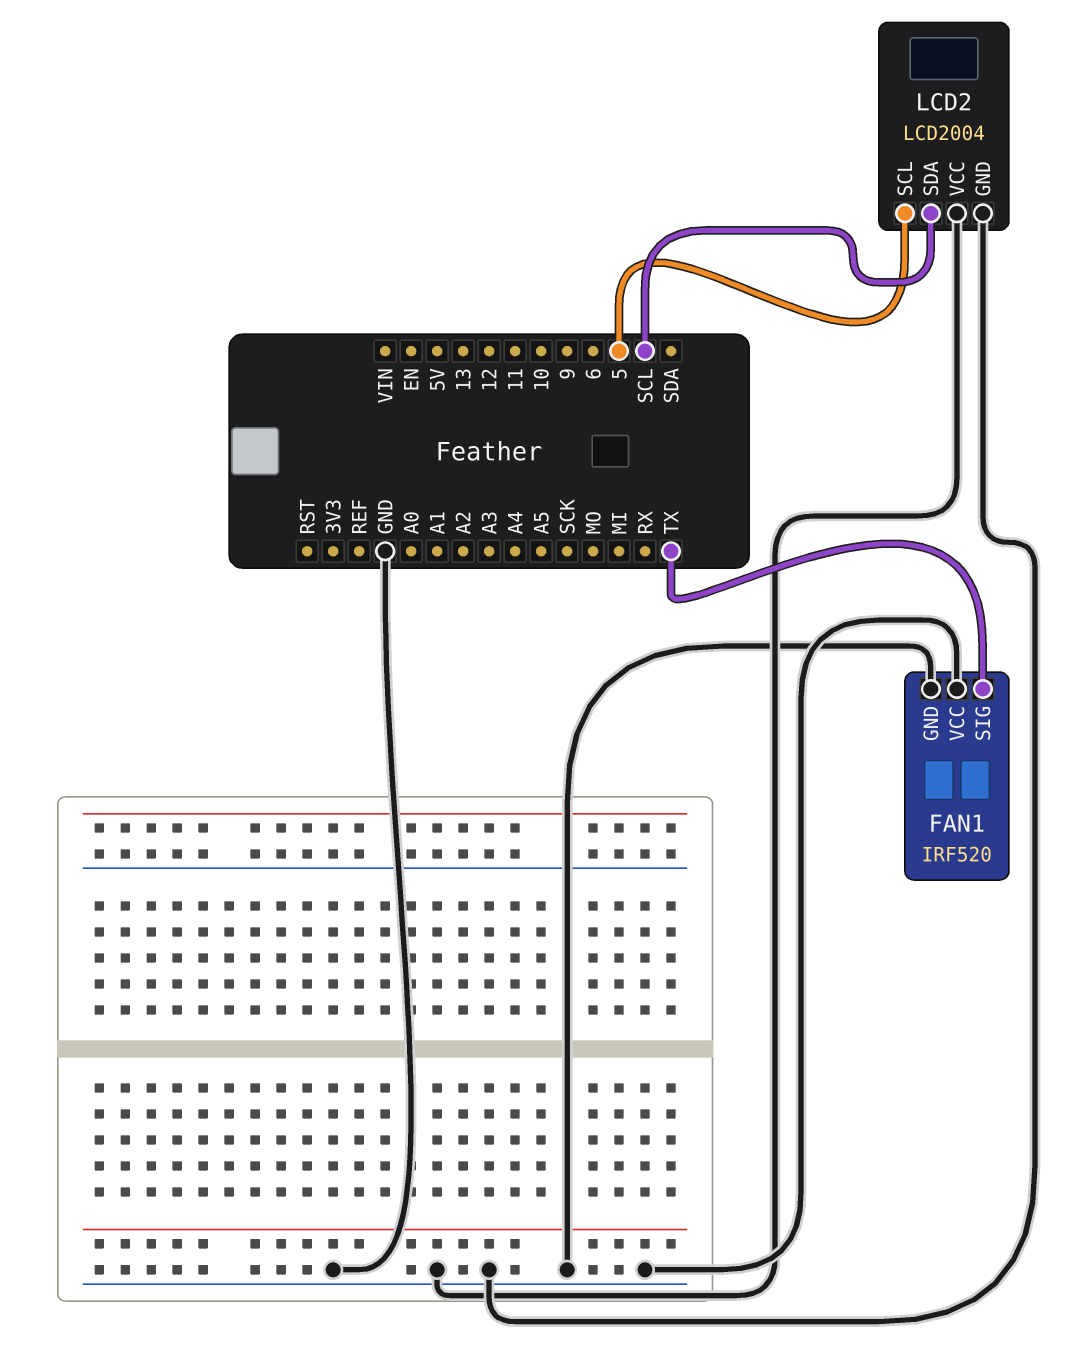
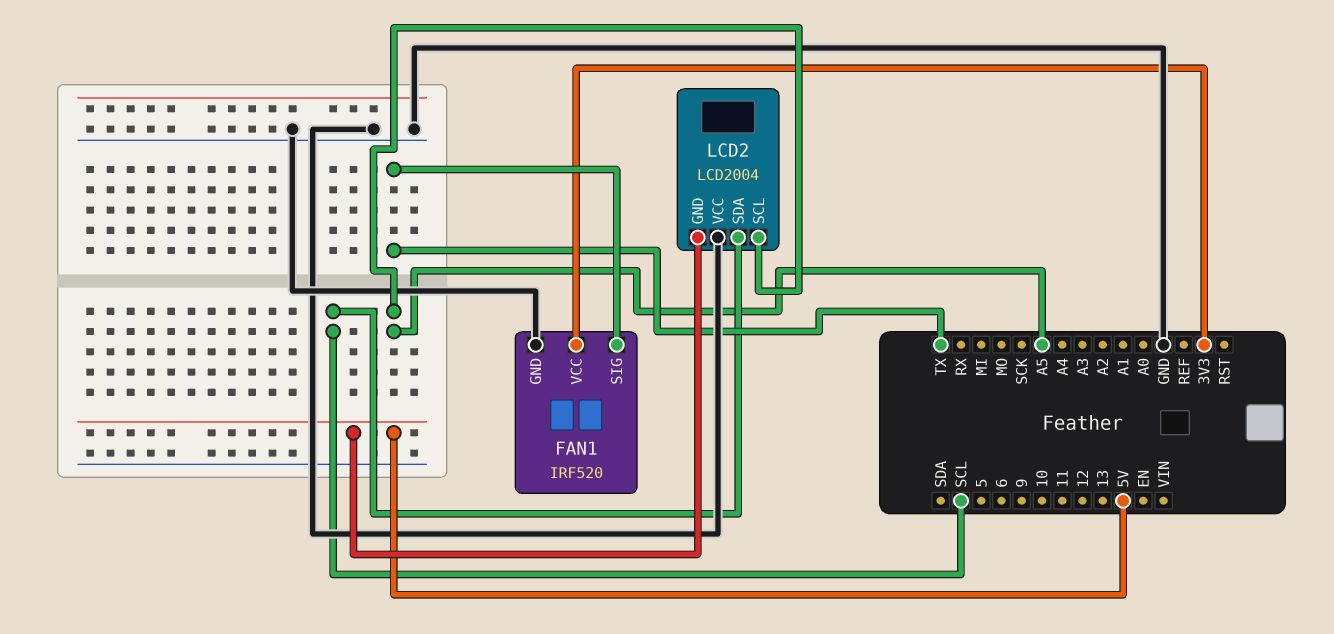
FAN1 pin VCC: GND -> 3V3
LCD2 pin GND: GND -> 5V
LCD2 pin SCL: 5 -> A5

